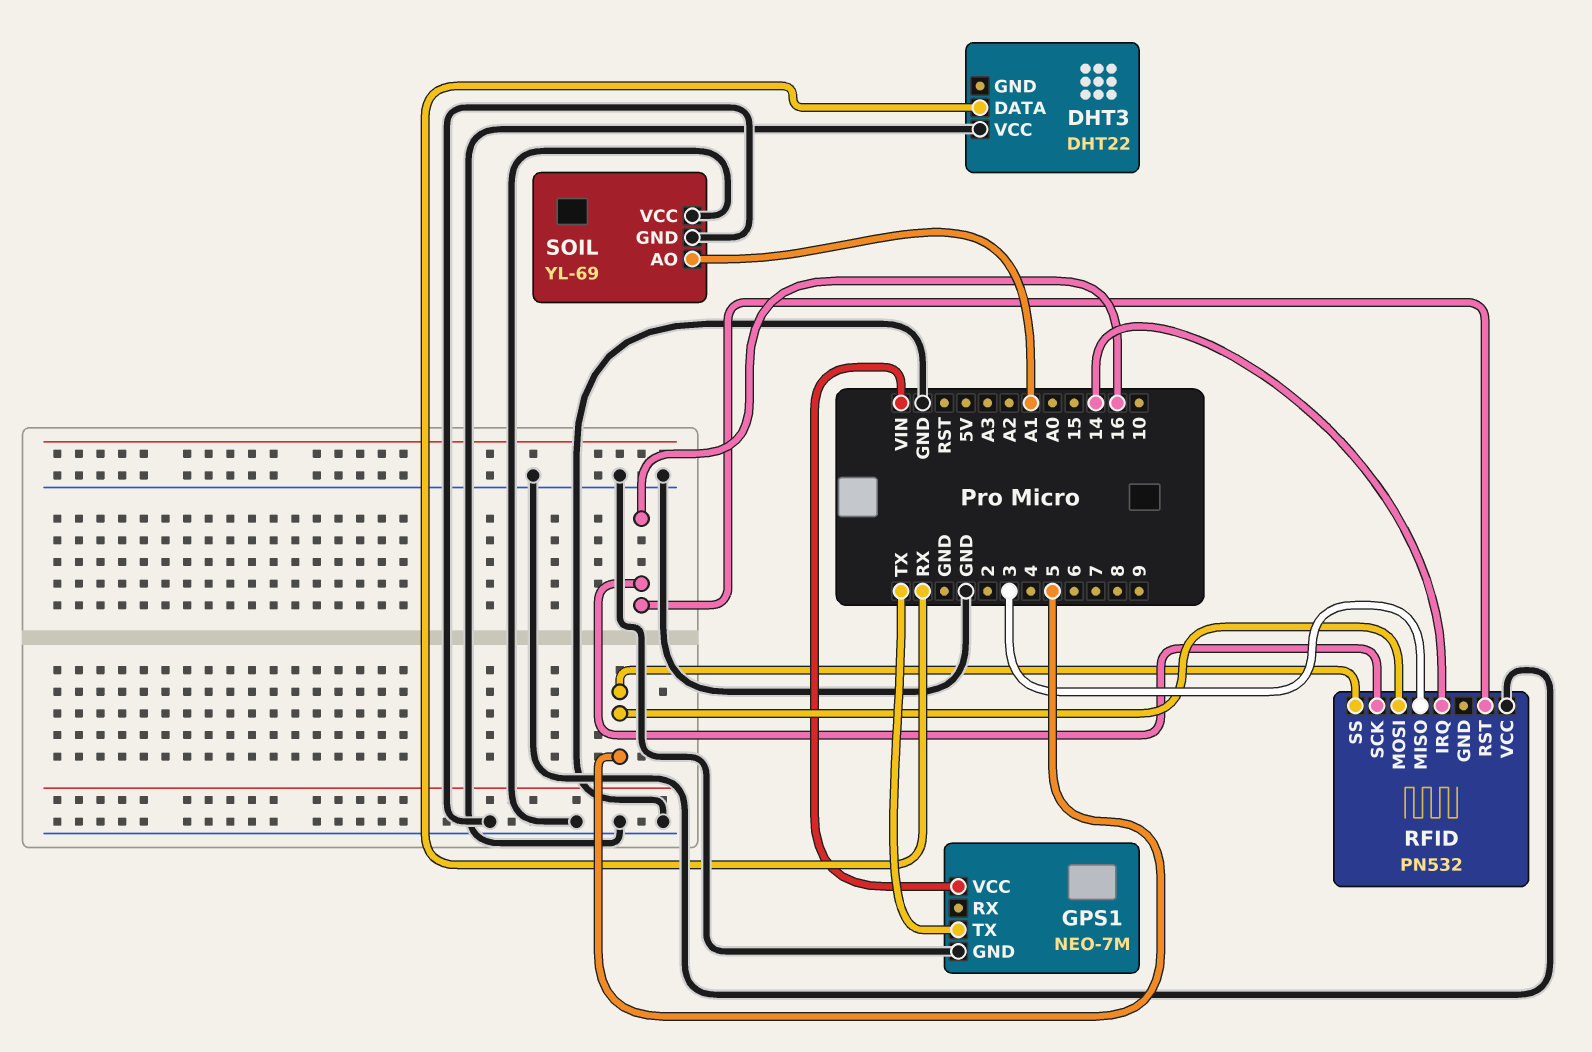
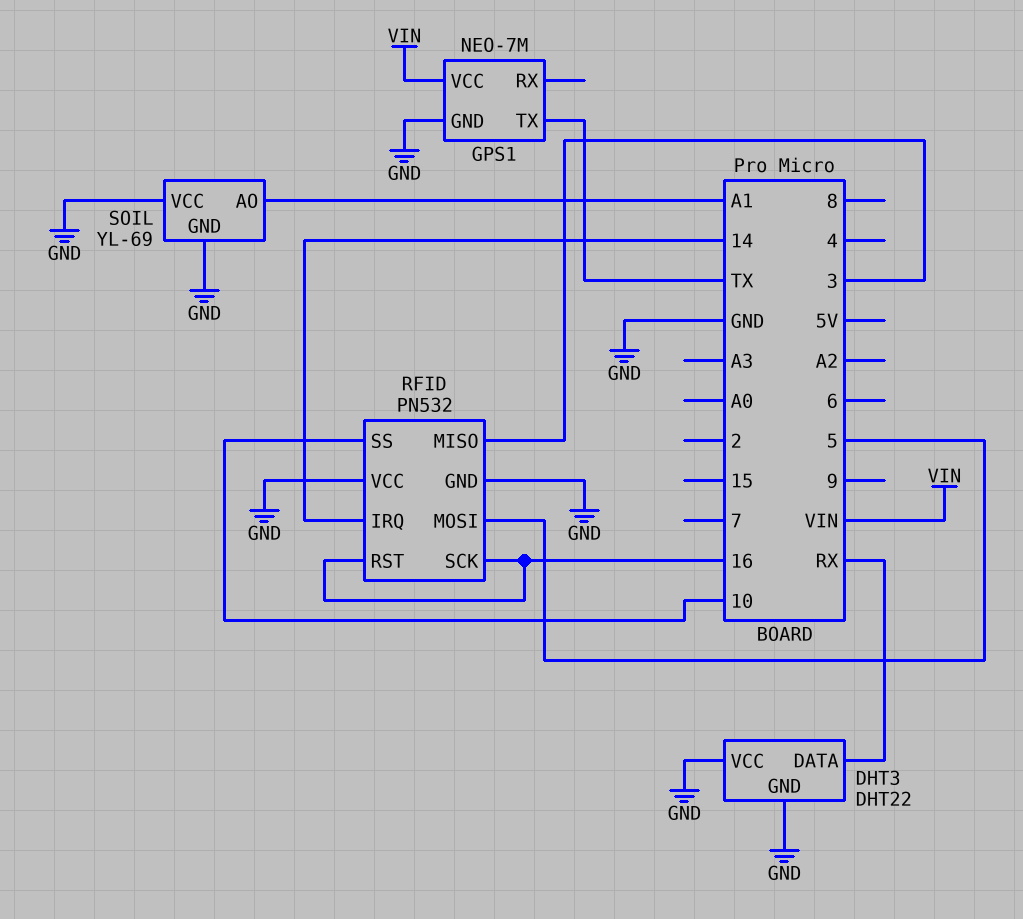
DHT3 pin GND: none -> GND
RFID pin GND: none -> GND
RFID pin SS: 5 -> 10

